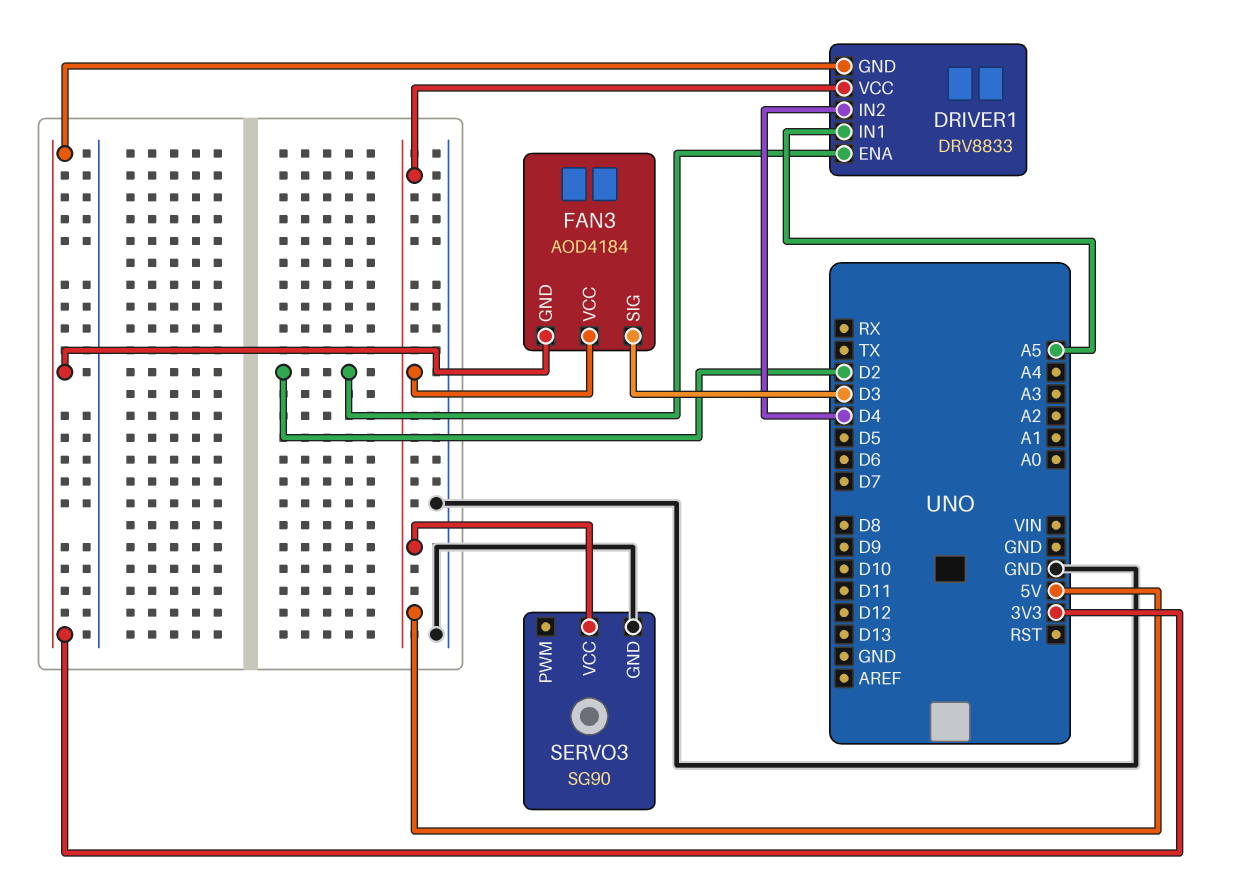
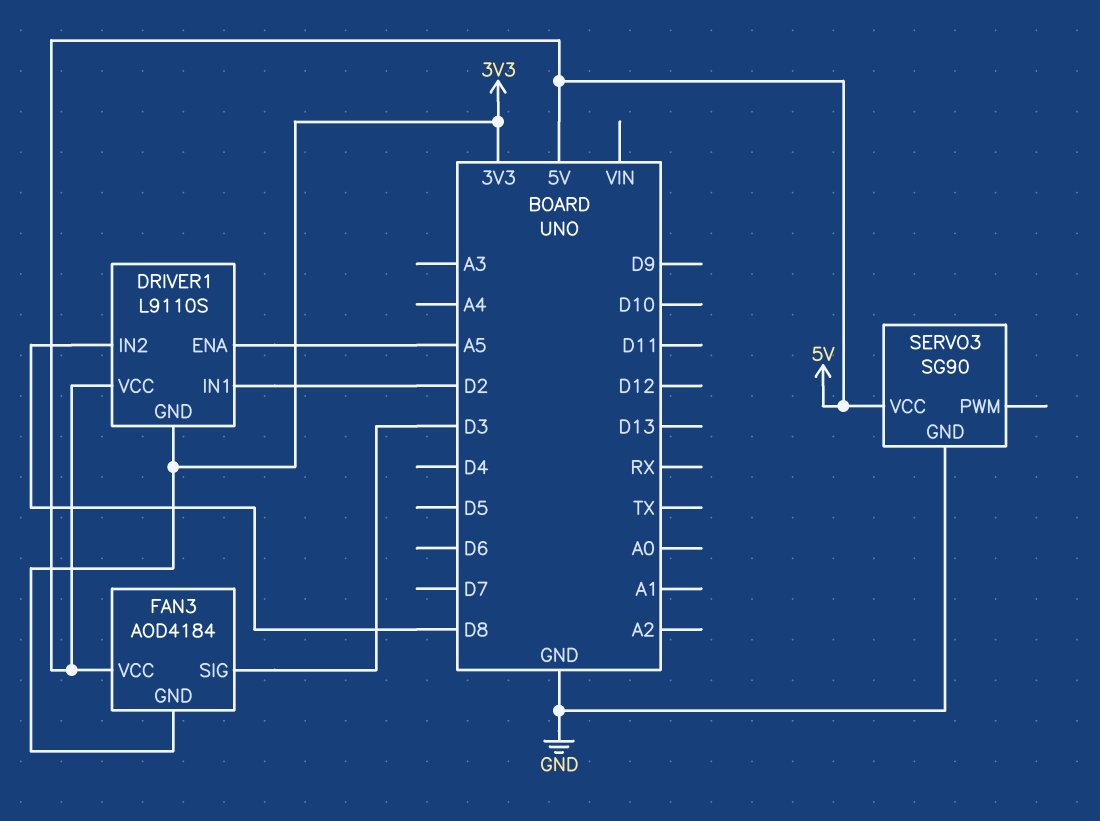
DRIVER1: DRV8833 -> L9110S
DRIVER1 pin ENA: D2 -> A5
DRIVER1 pin IN1: A5 -> D2
DRIVER1 pin IN2: D4 -> D8

